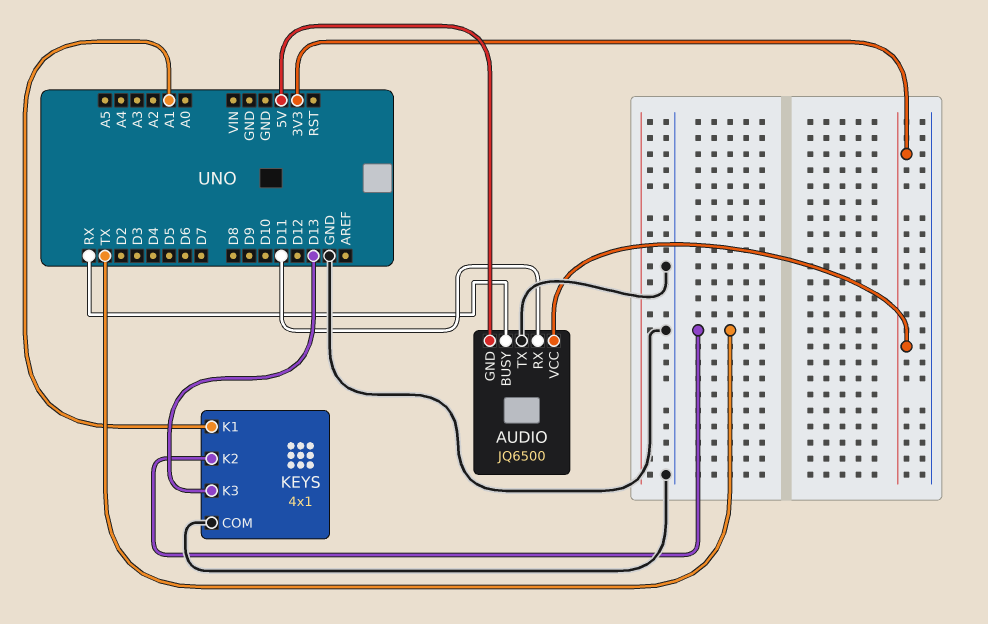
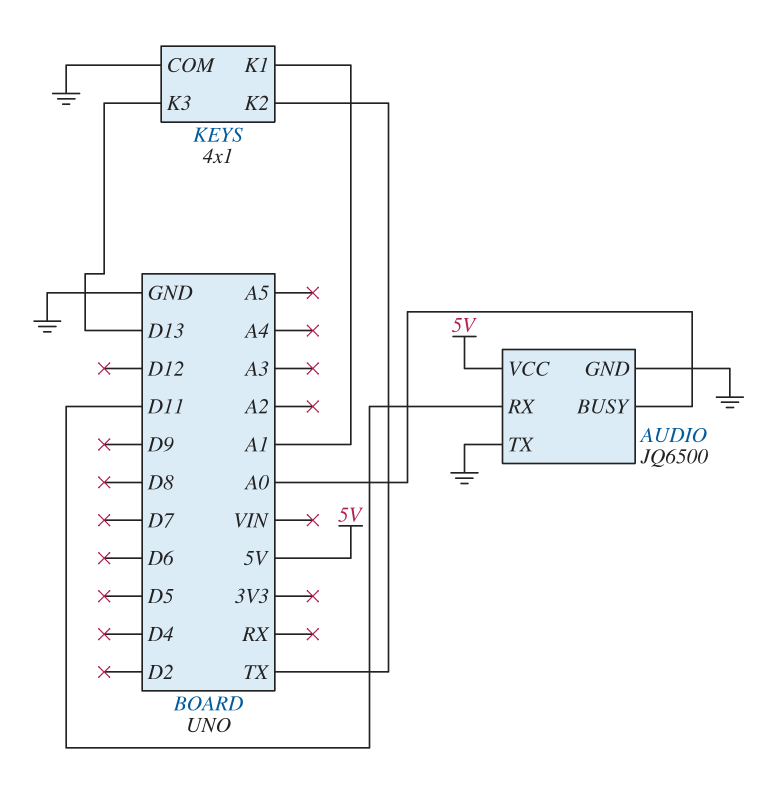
AUDIO pin BUSY: RX -> A0
AUDIO pin GND: 5V -> GND
AUDIO pin VCC: 3V3 -> 5V

